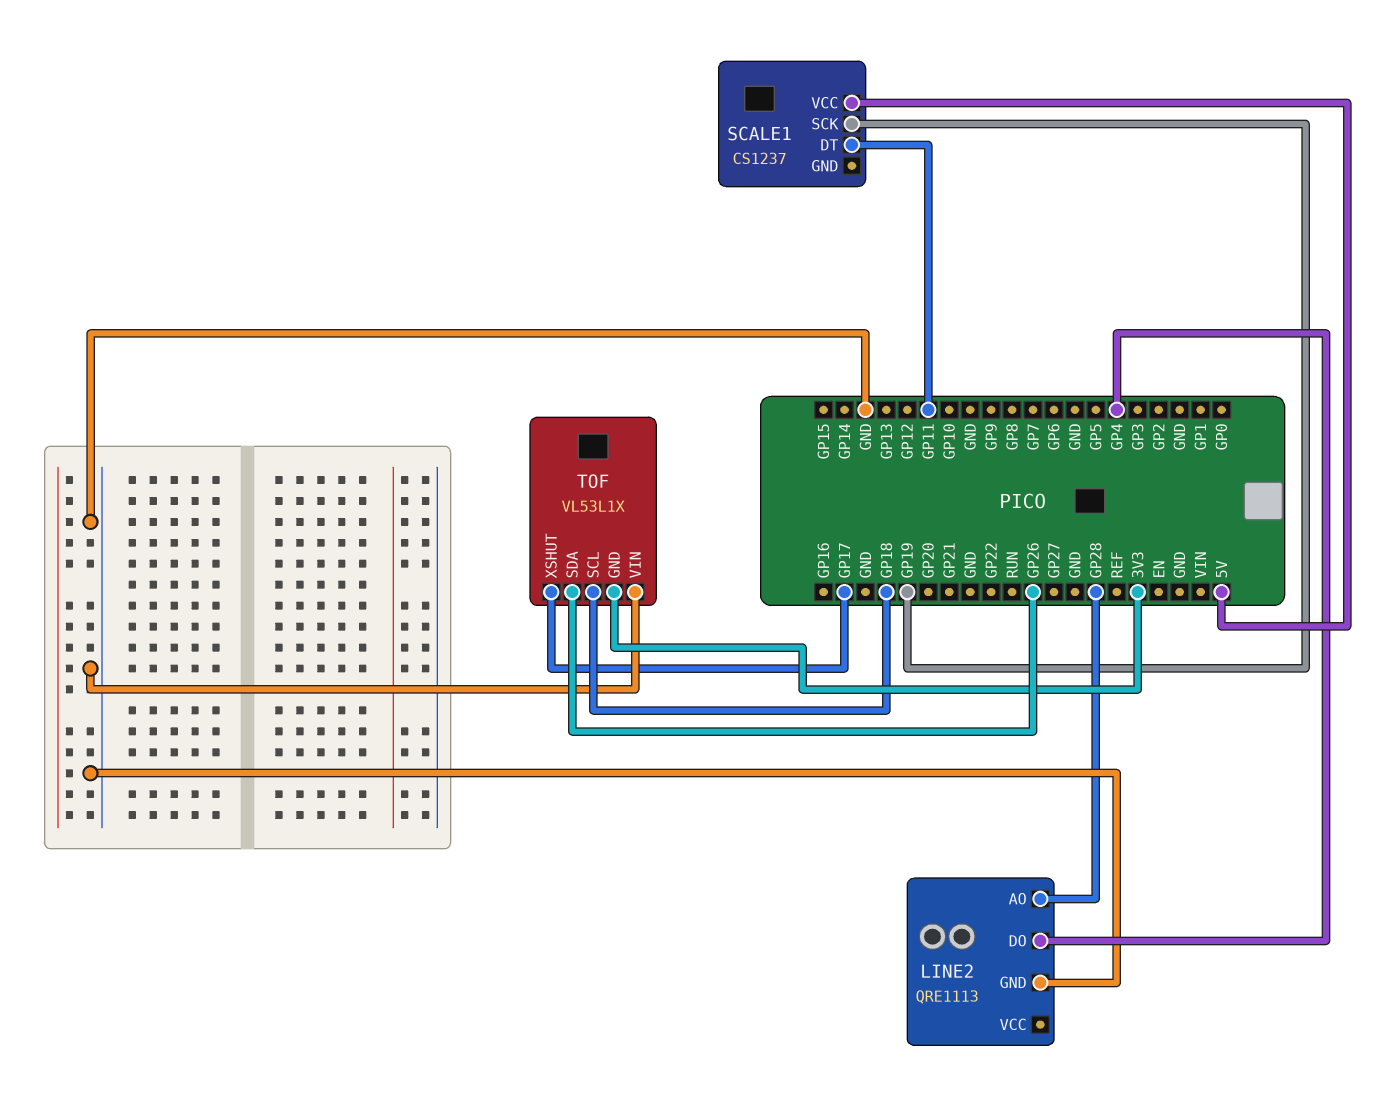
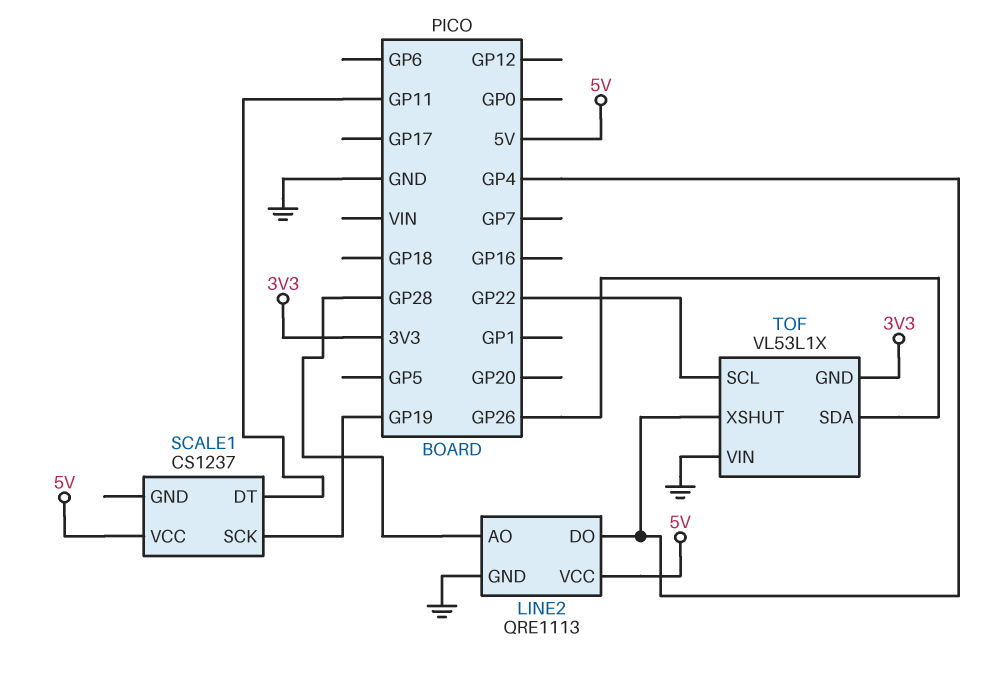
LINE2 pin VCC: none -> 5V
TOF pin SCL: GP18 -> GP22
TOF pin XSHUT: GP17 -> GP4

